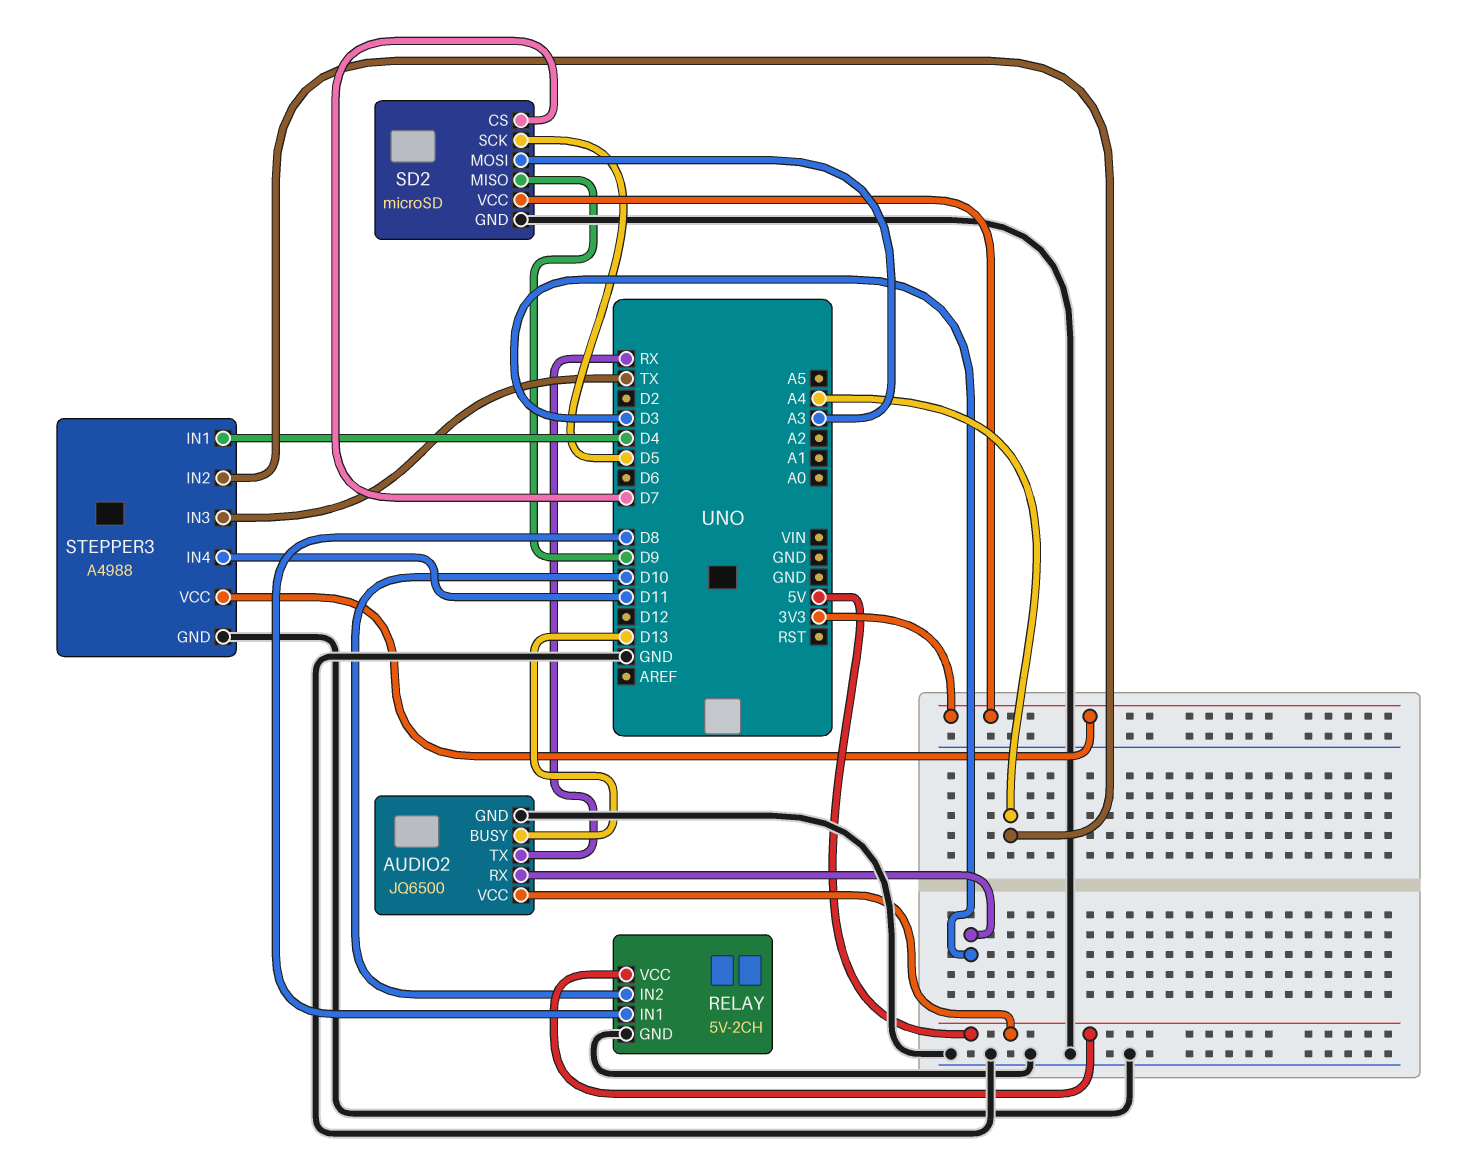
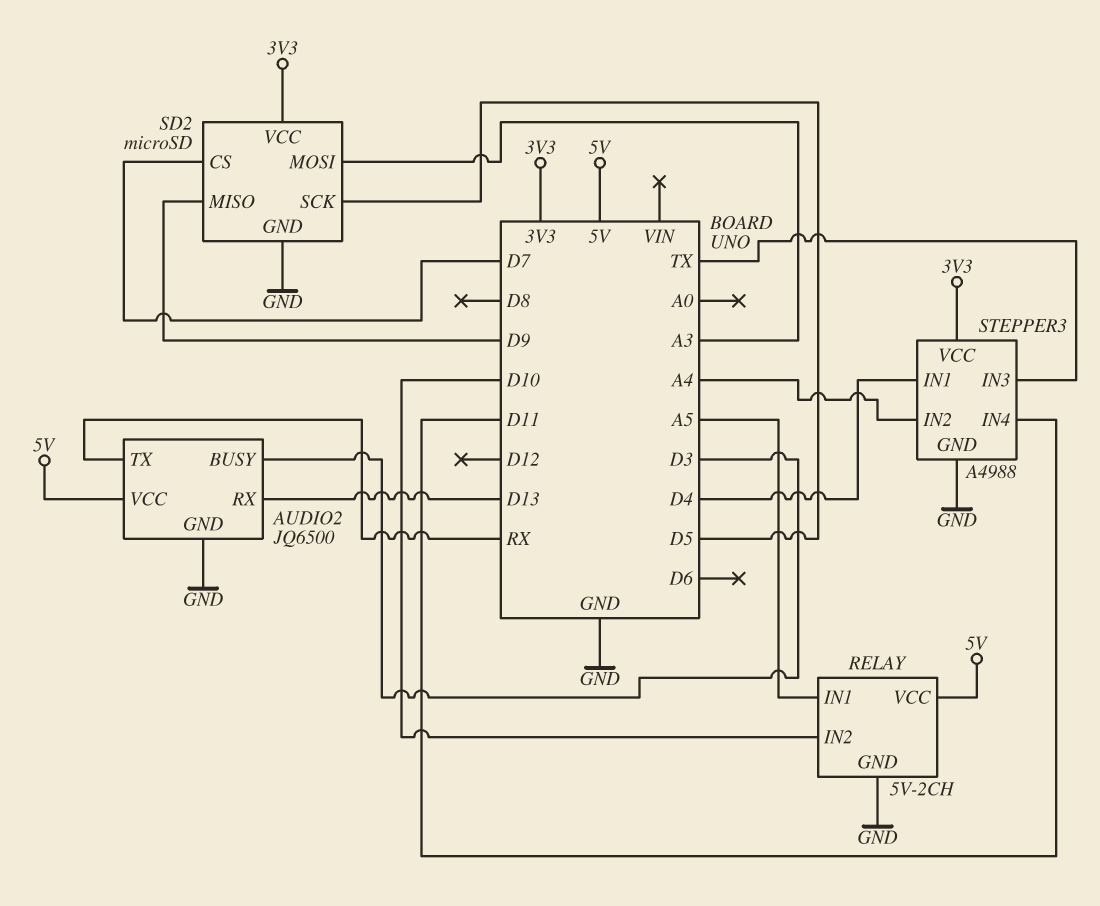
AUDIO2 pin BUSY: D13 -> D3
AUDIO2 pin RX: D3 -> D13
RELAY pin IN1: D8 -> A5

